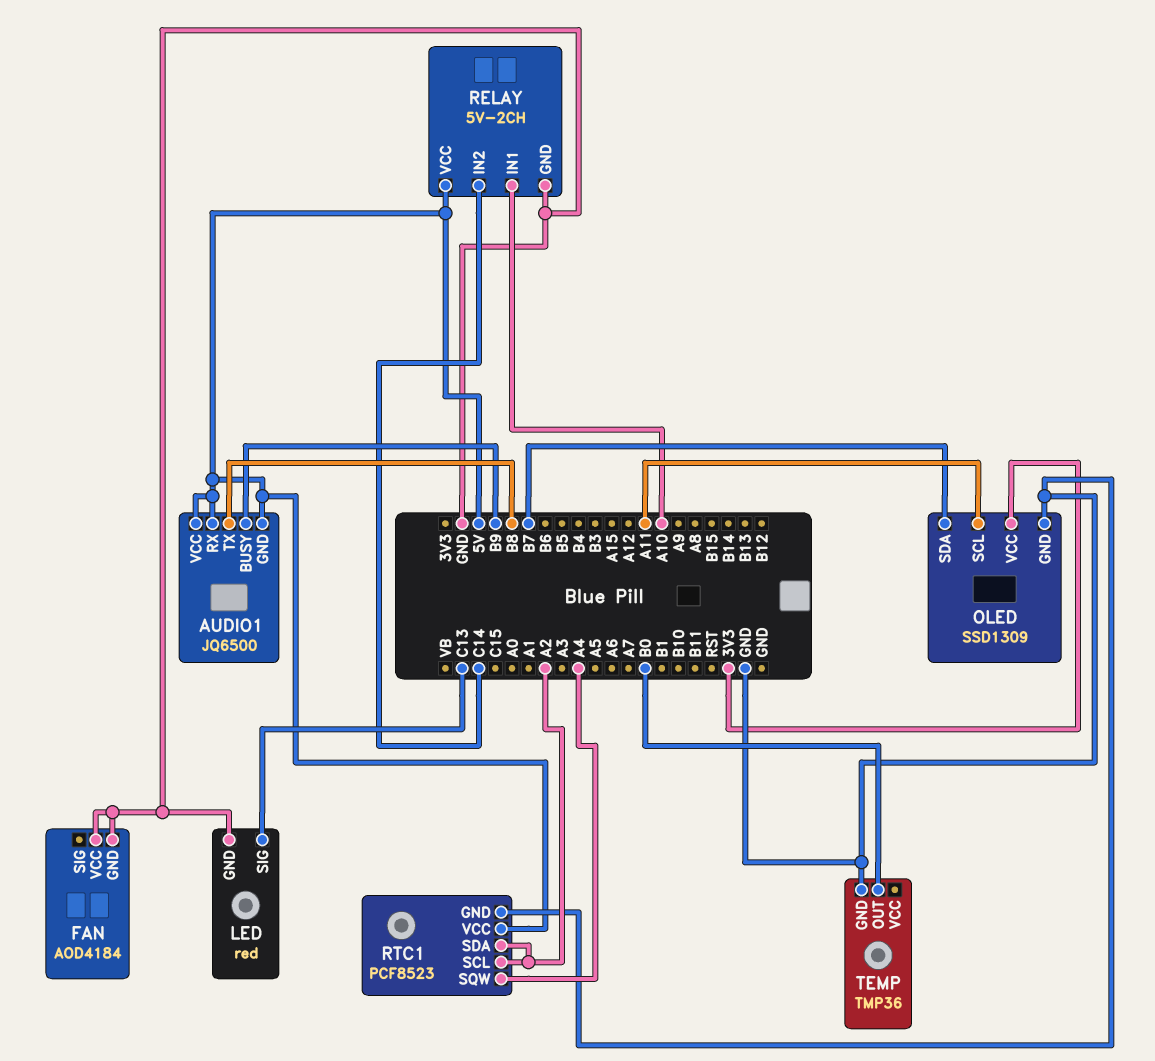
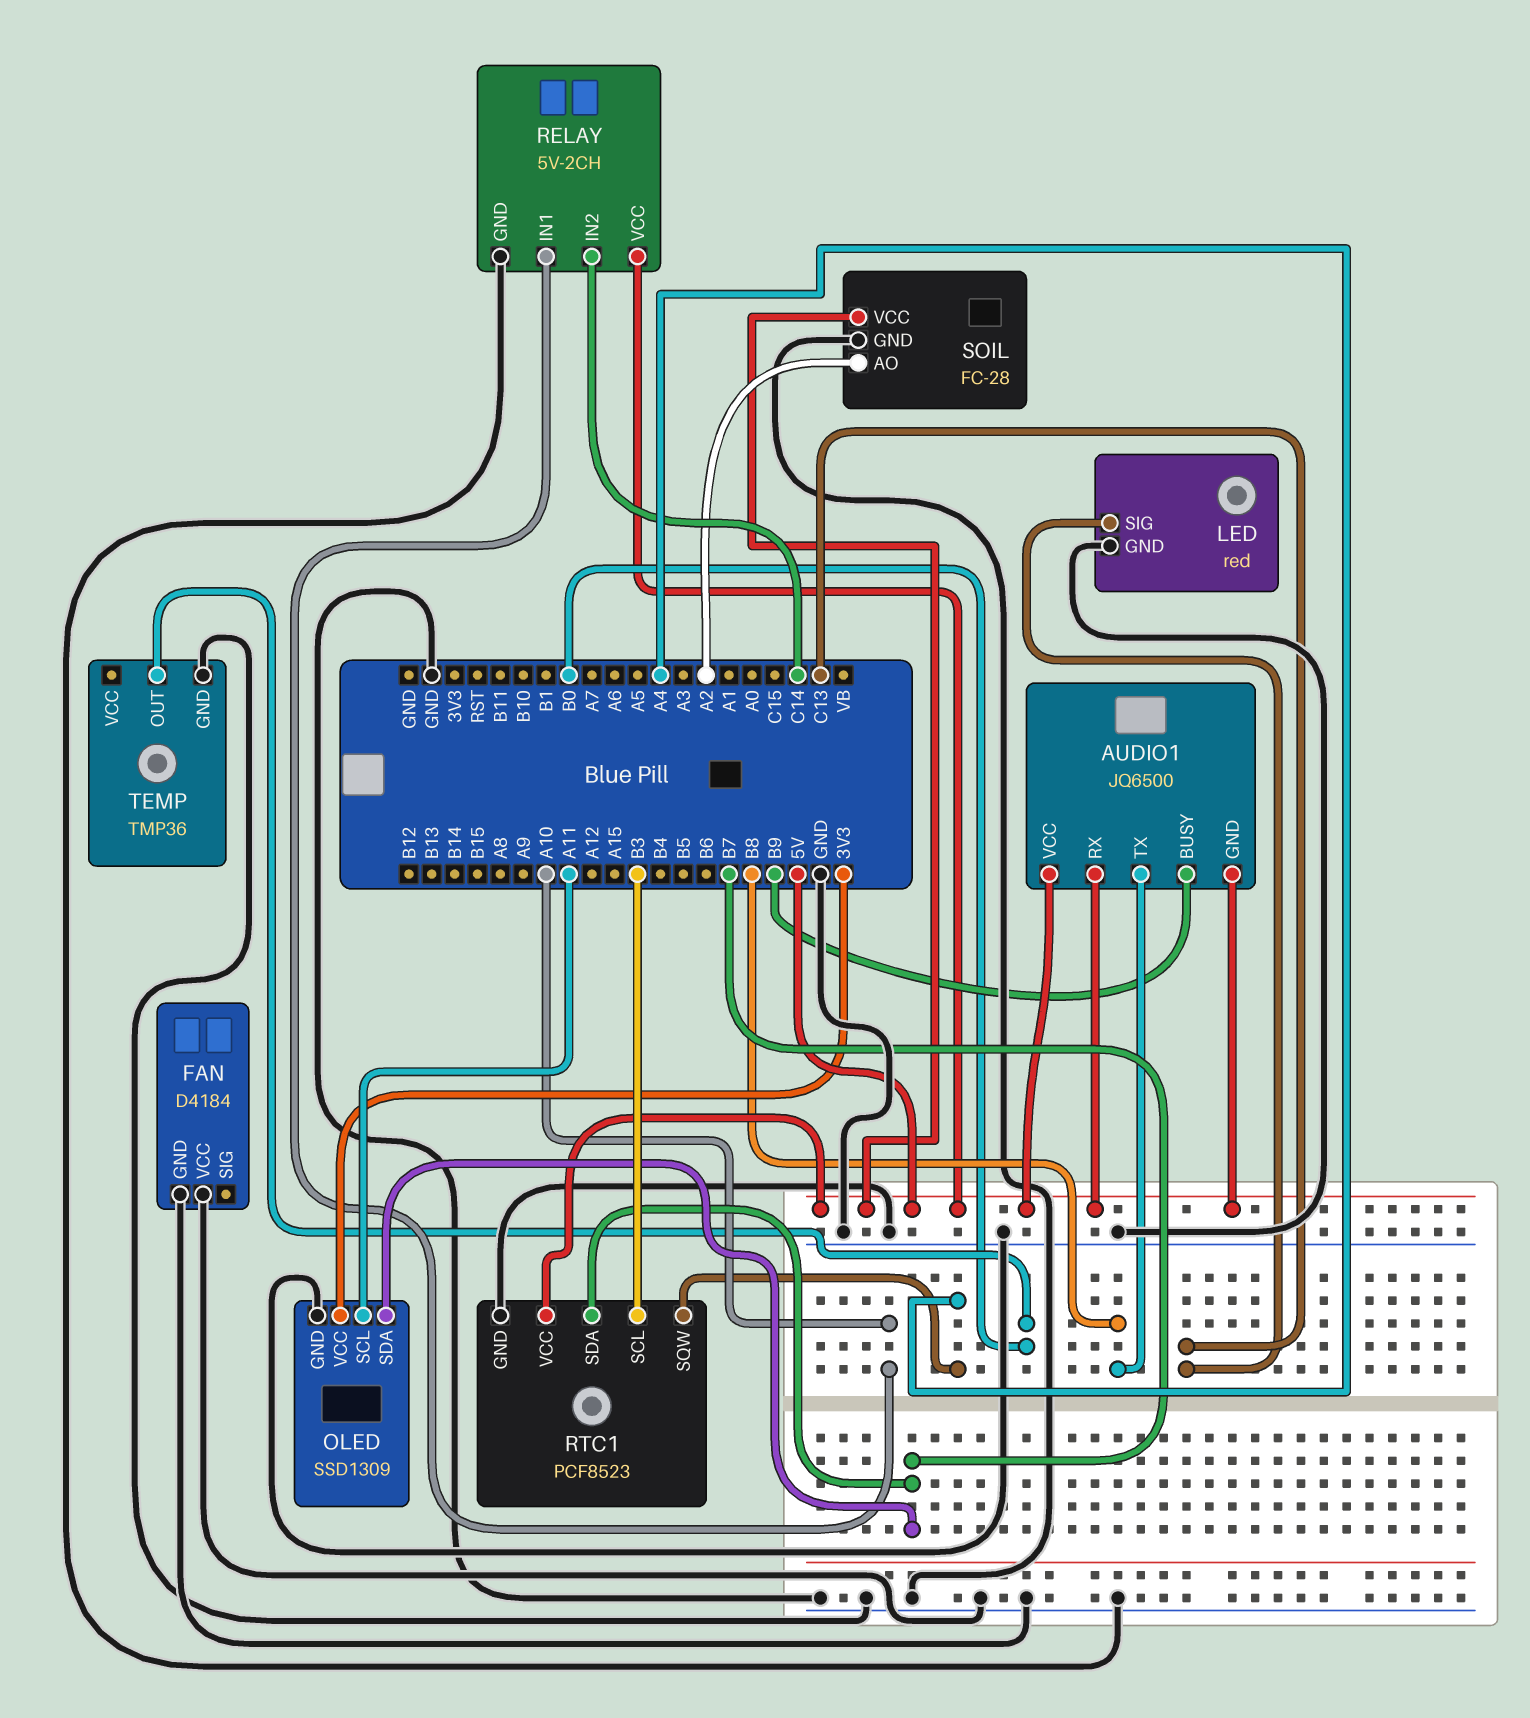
FAN: AOD4184 -> D4184
RTC1 pin SCL: A2 -> B3
RTC1 pin SDA: A2 -> B7
SOIL: none -> FC-28
SOIL pin AO: none -> A2
SOIL pin GND: none -> GND
SOIL pin VCC: none -> 5V

